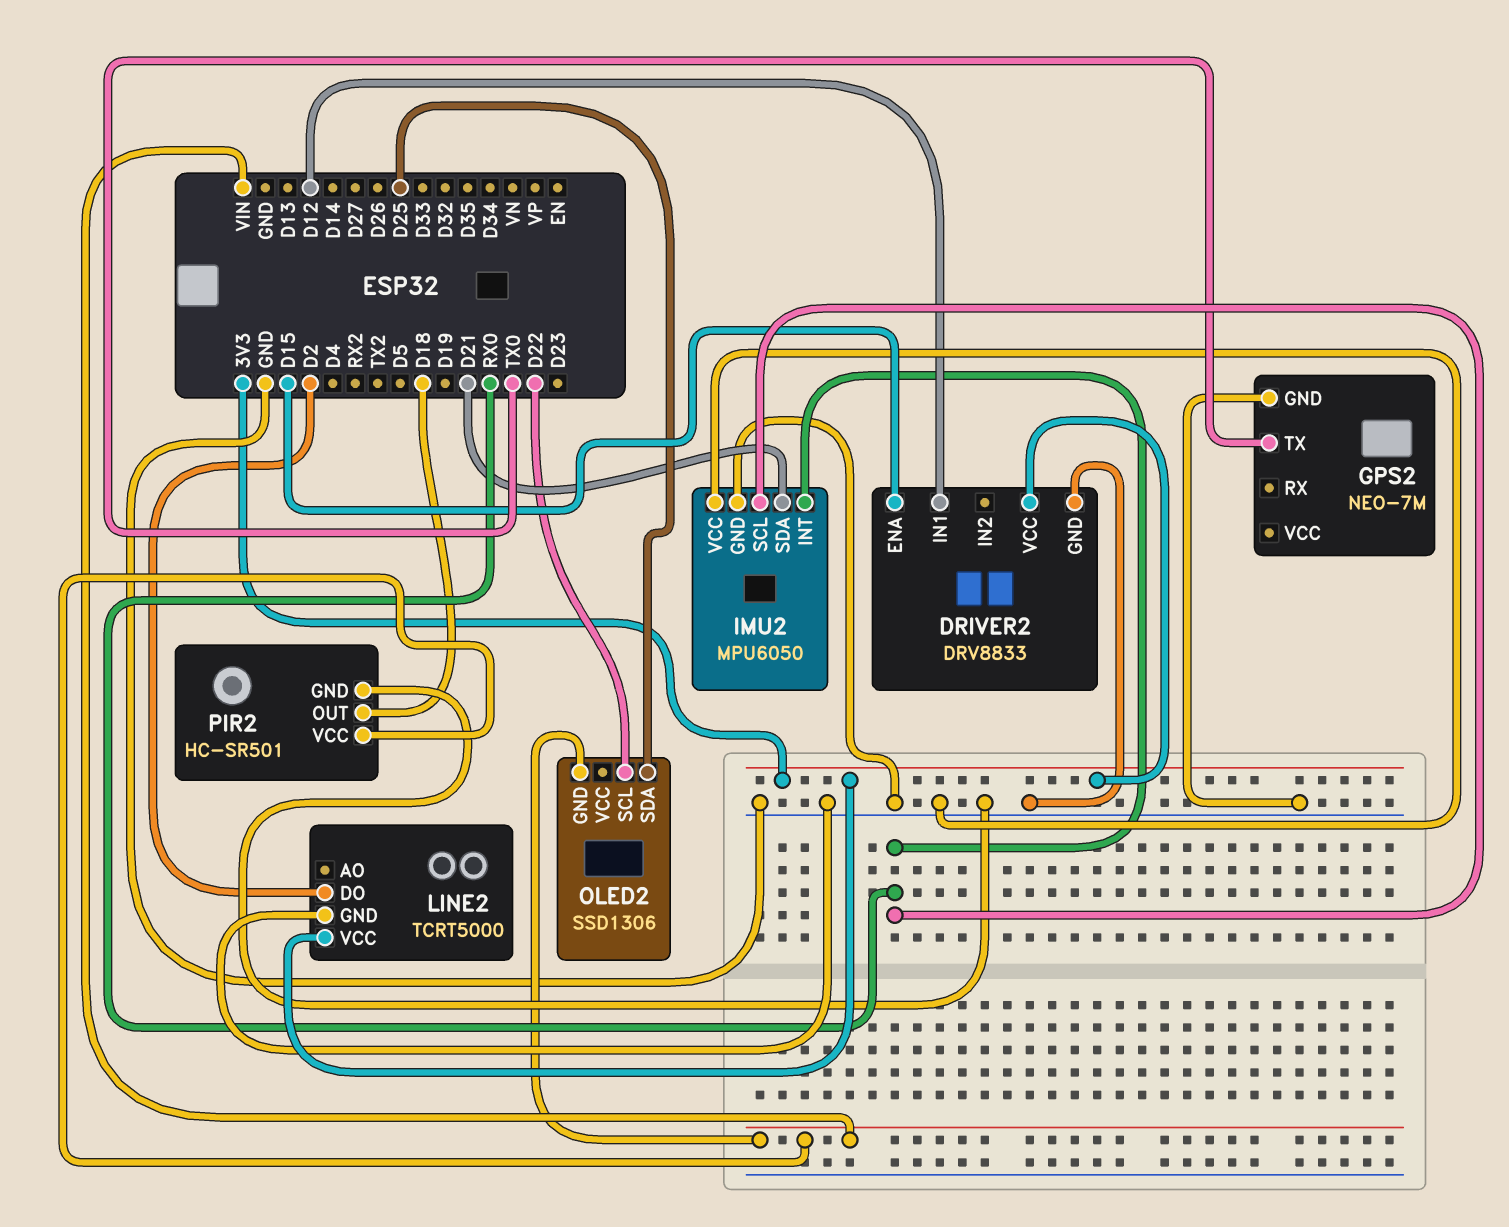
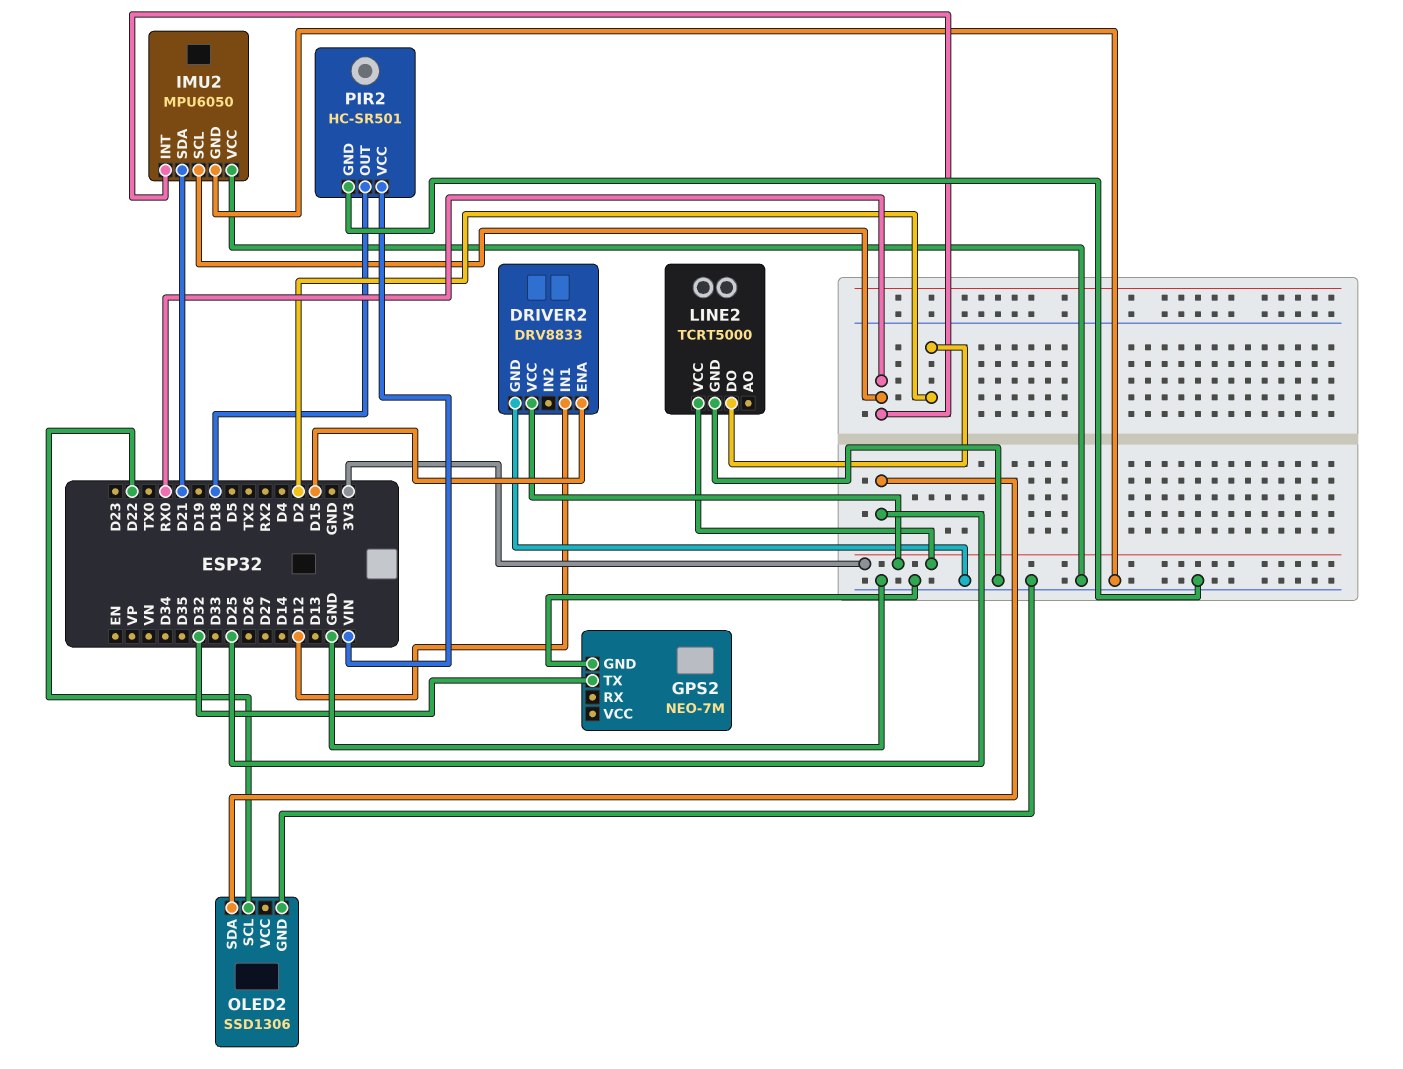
GPS2 pin TX: TX0 -> D32
OLED2 pin GND: VIN -> GND

